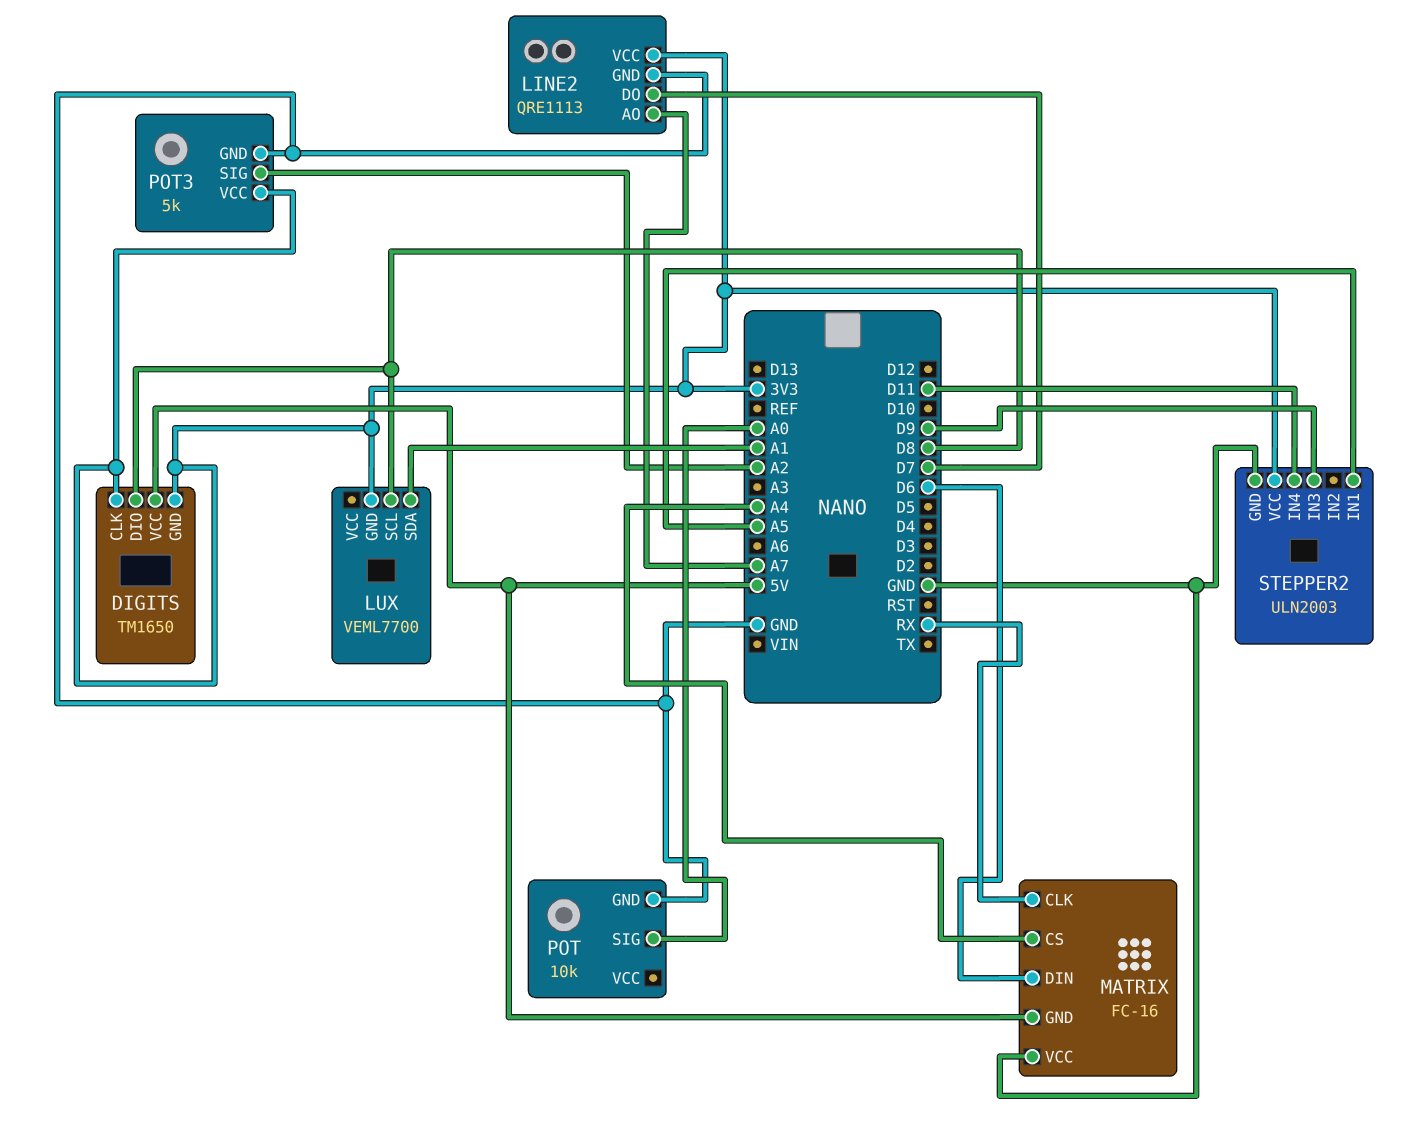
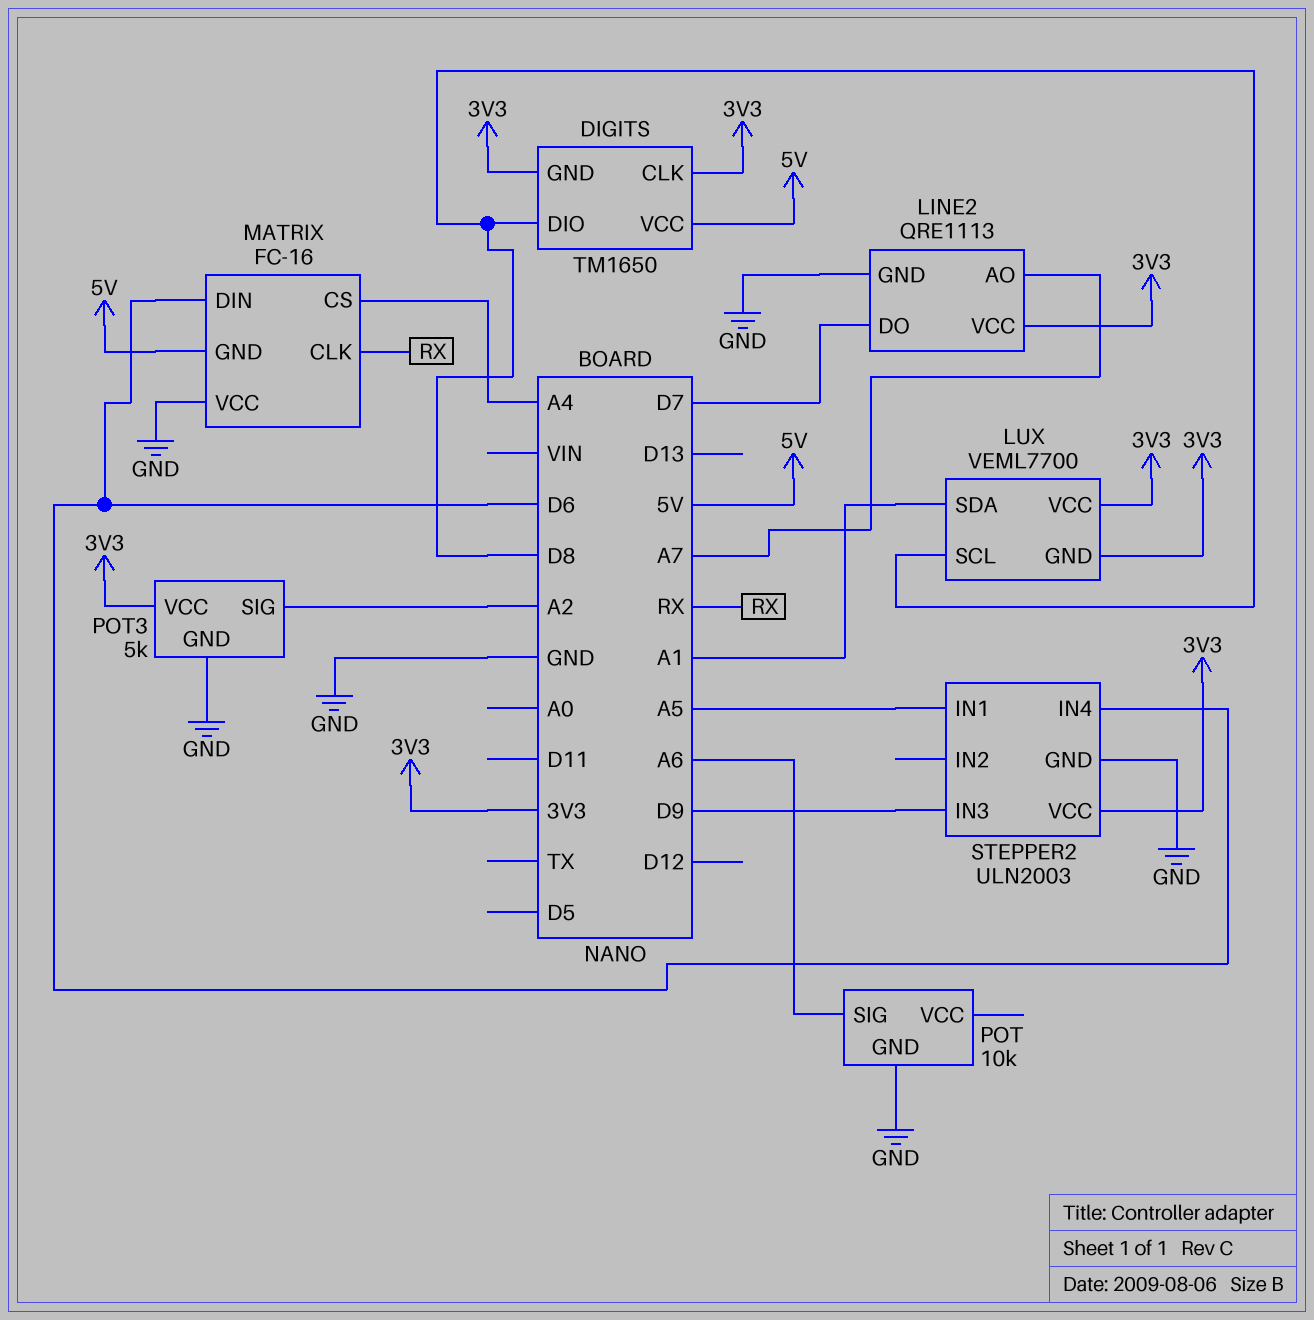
LUX pin VCC: none -> 3V3
POT pin SIG: A0 -> A6
STEPPER2 pin IN4: D11 -> D6

